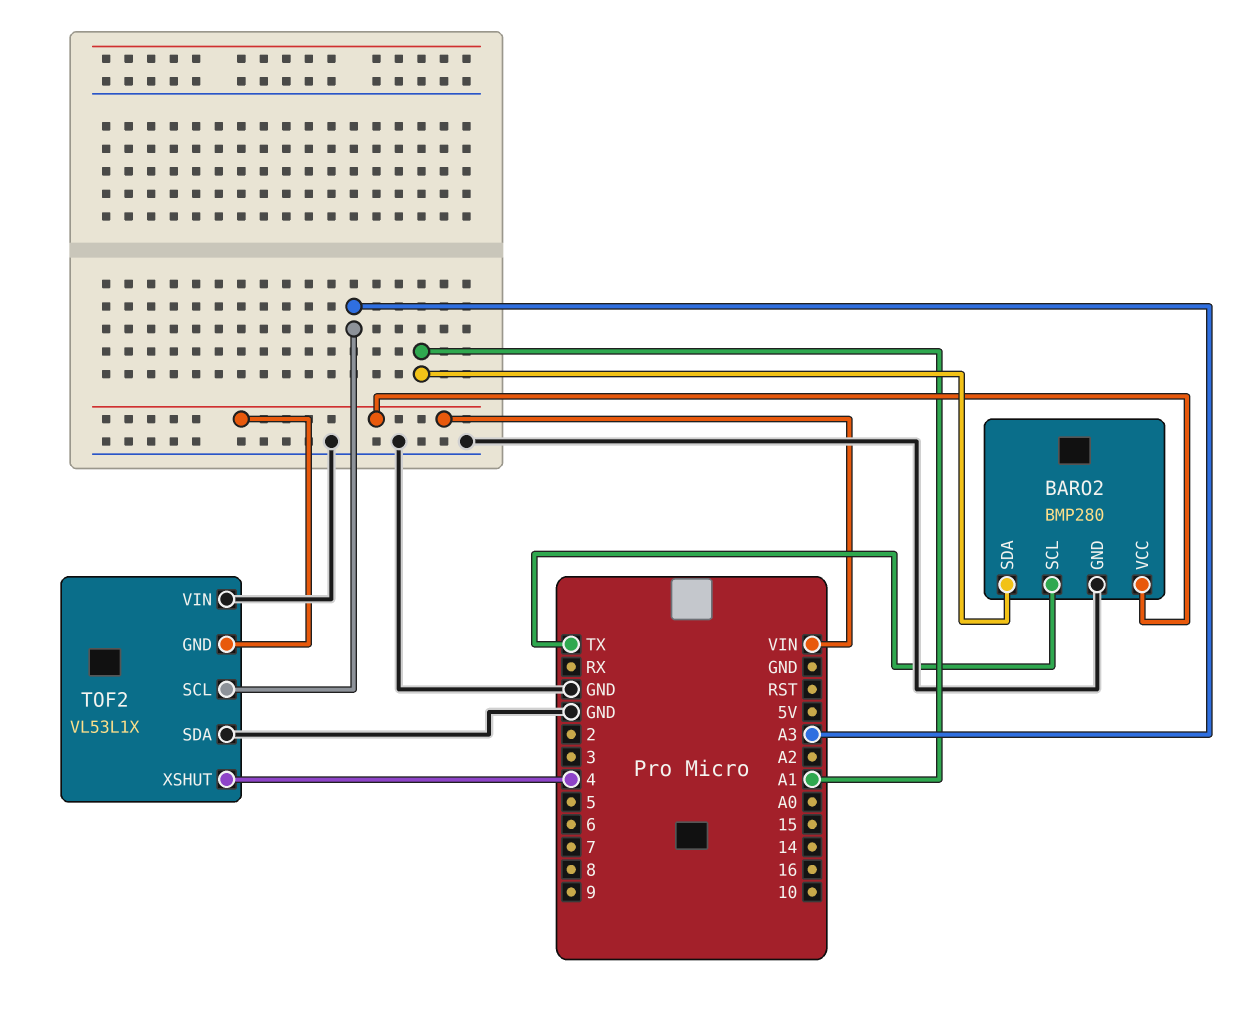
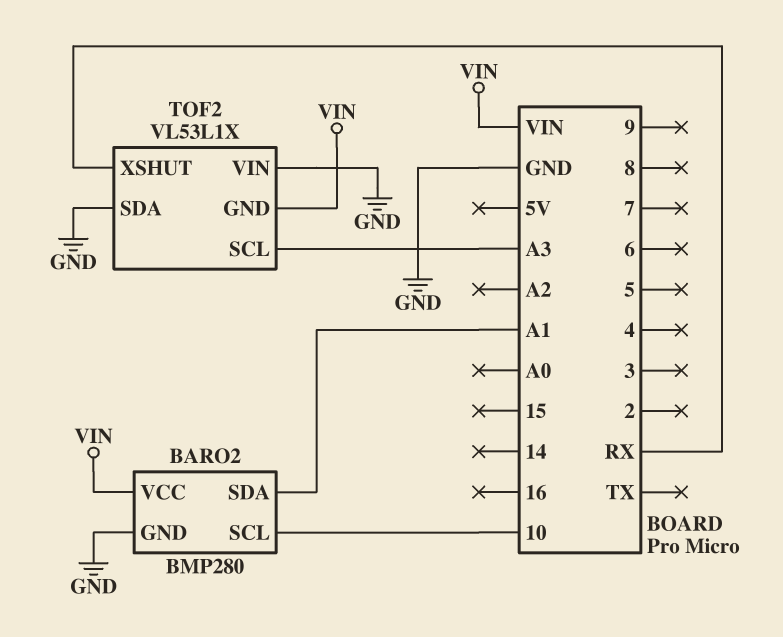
BARO2 pin SCL: TX -> 10
TOF2 pin XSHUT: 4 -> RX

